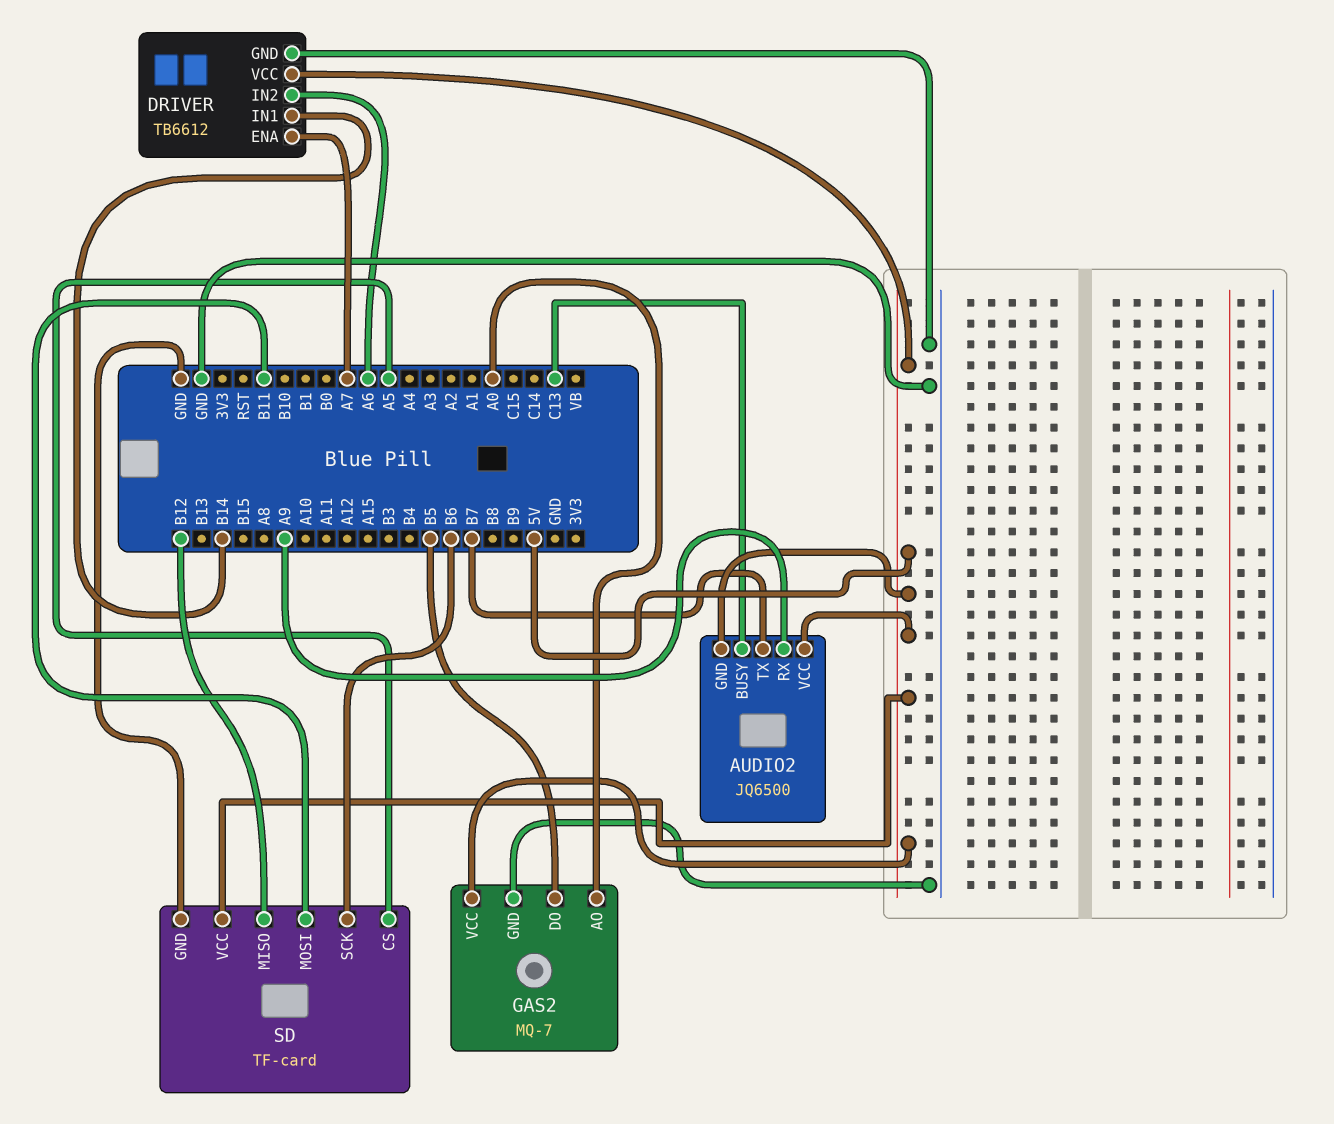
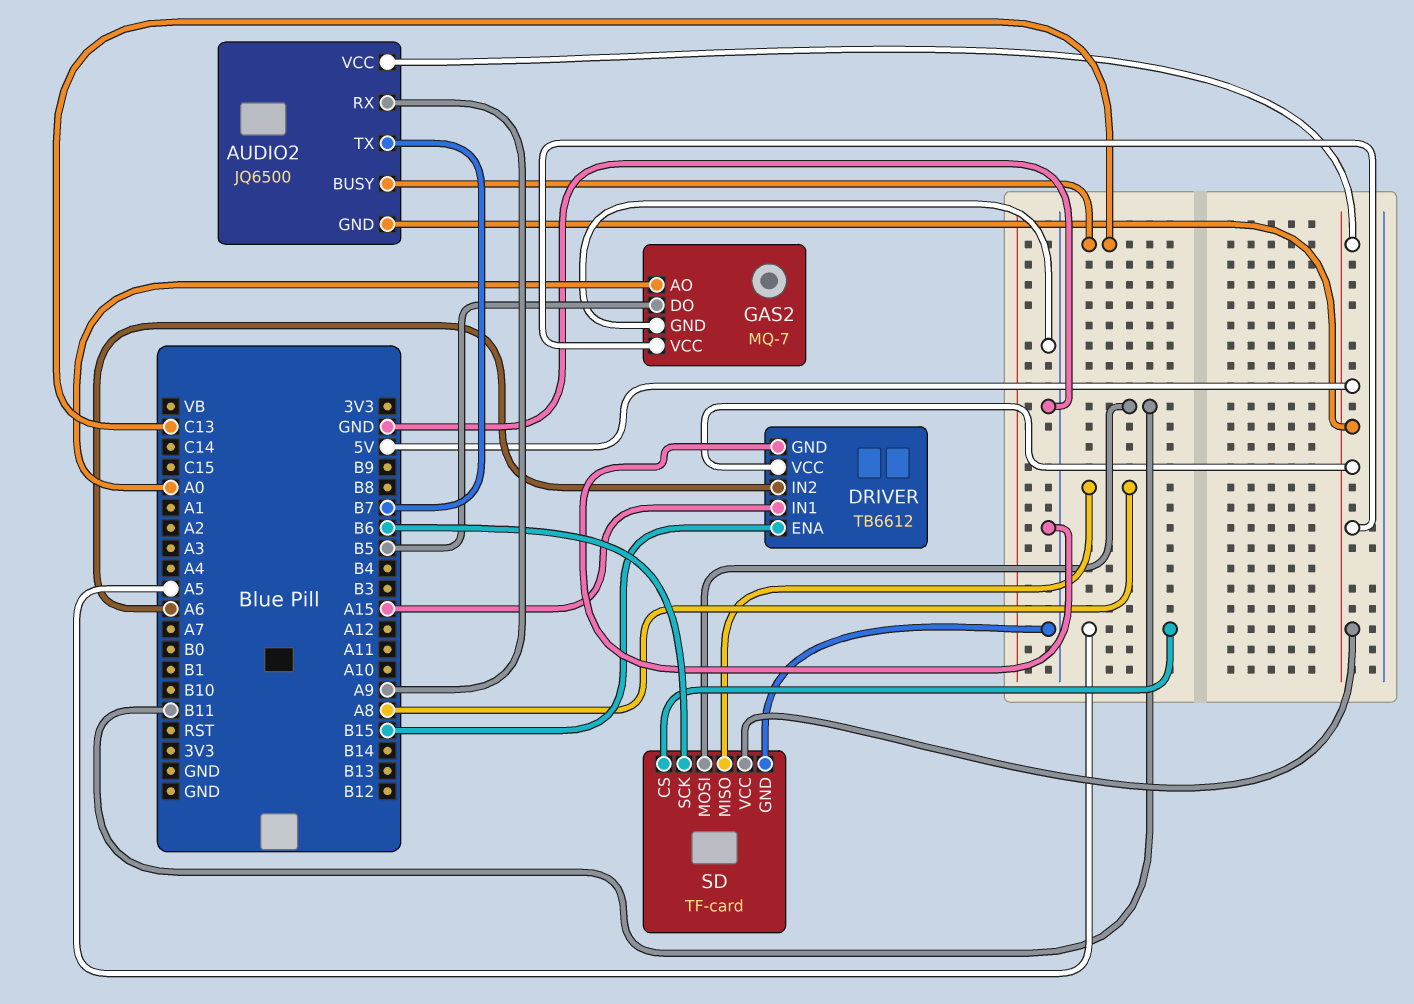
DRIVER pin ENA: A7 -> B15
DRIVER pin IN1: B14 -> A15
SD pin MISO: B12 -> A8

